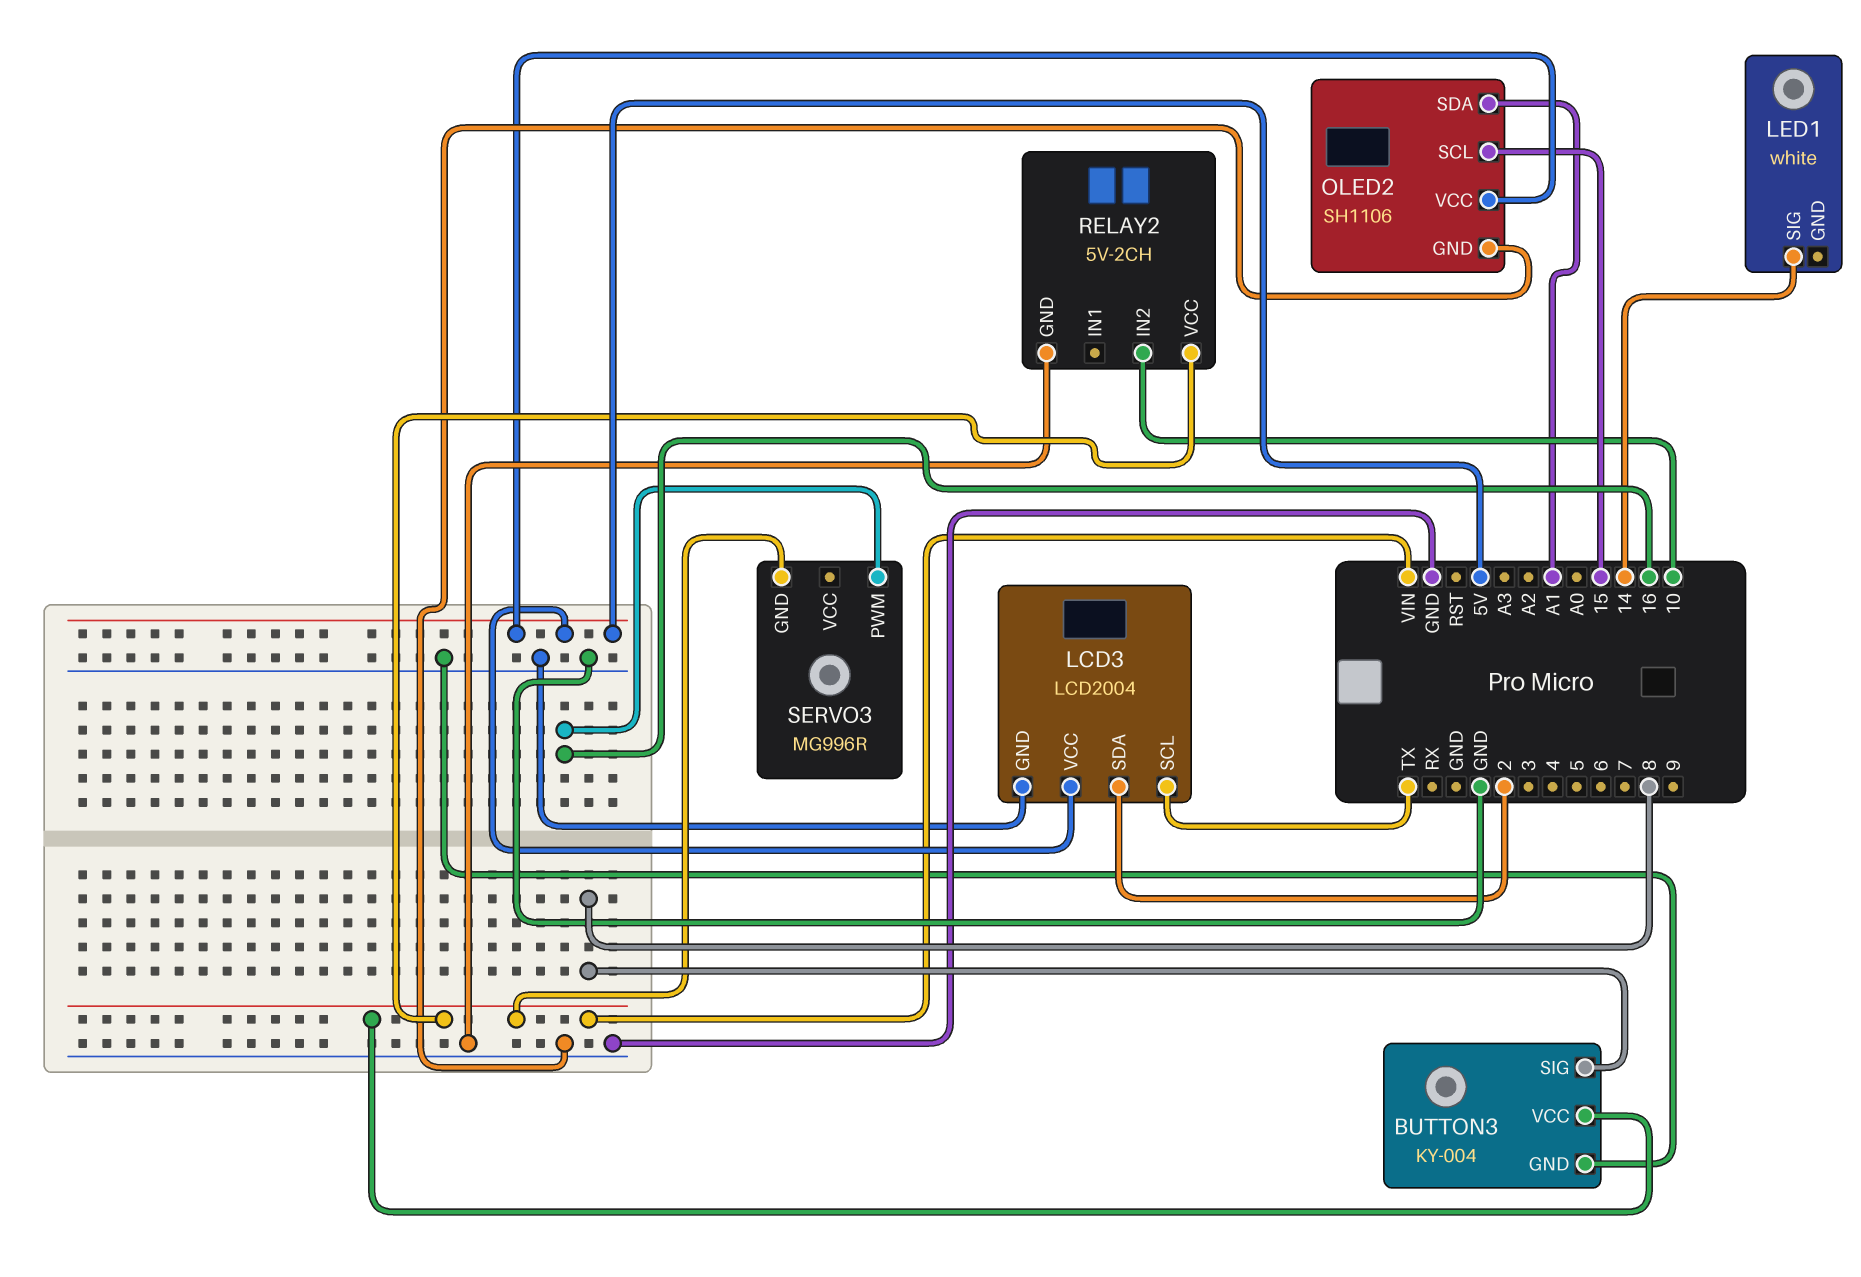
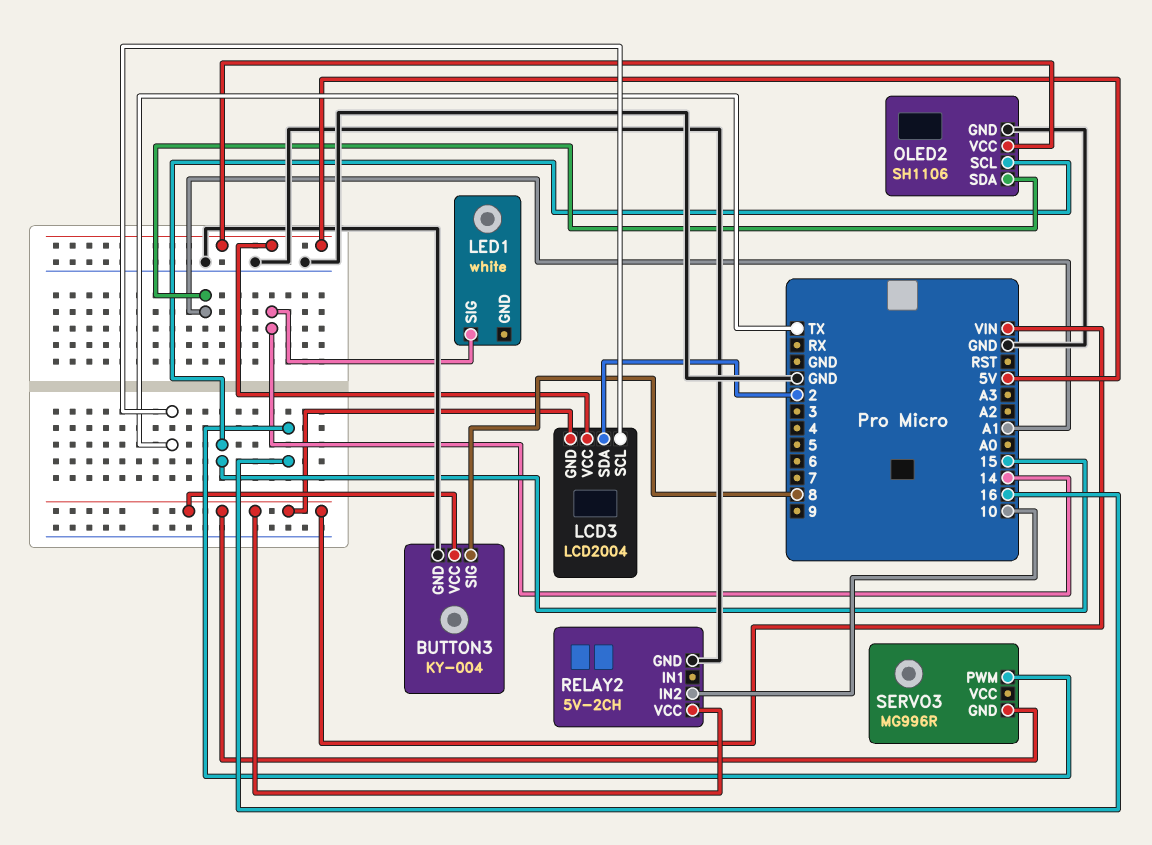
LCD3 pin GND: GND -> VIN

